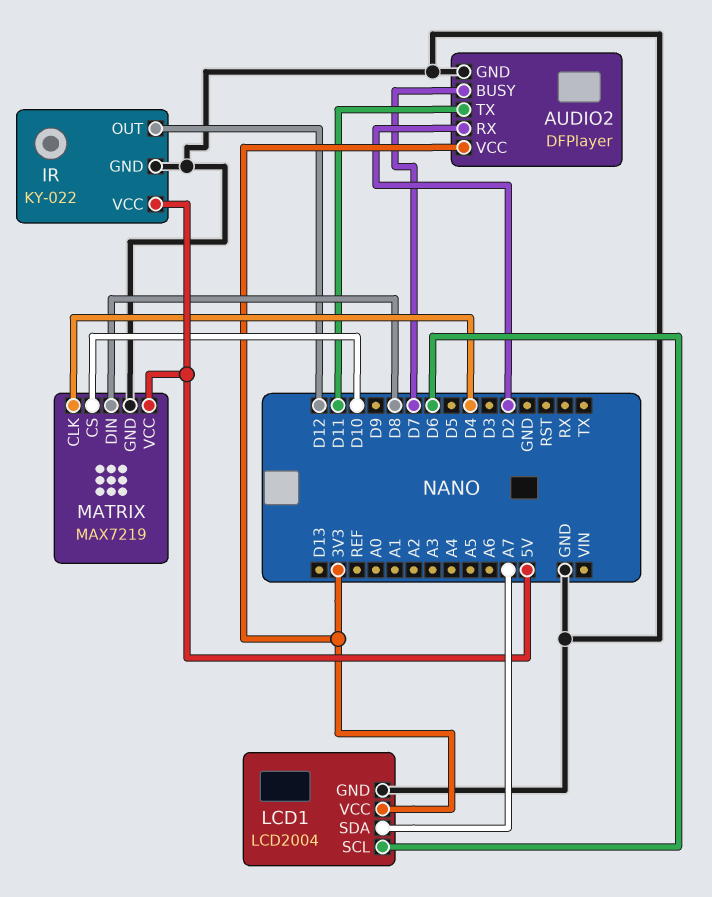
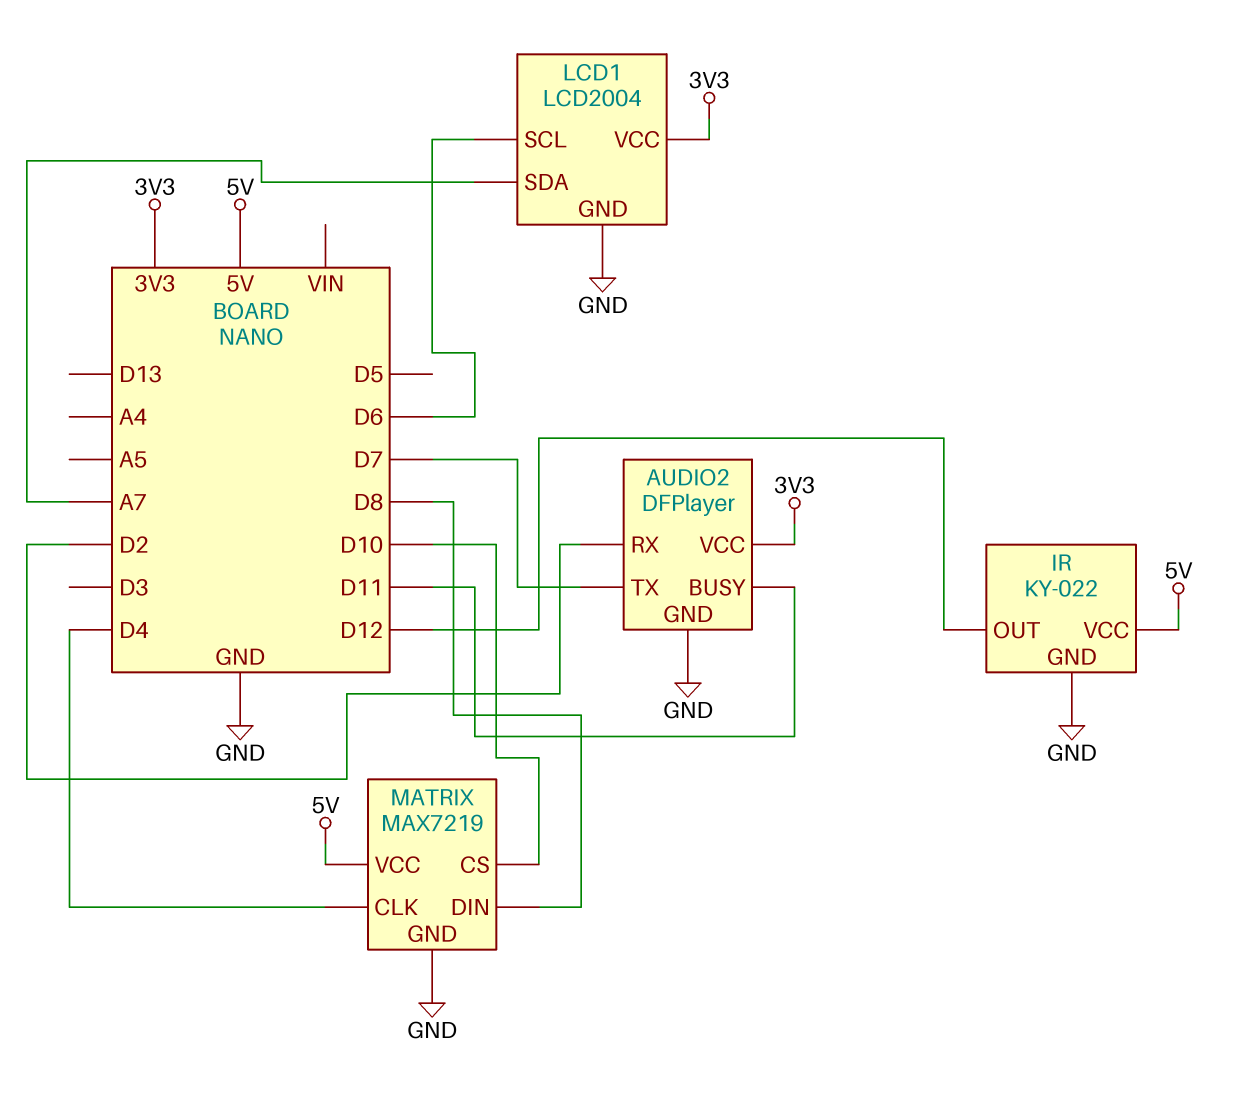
AUDIO2 pin BUSY: D7 -> D11
AUDIO2 pin TX: D11 -> D7

